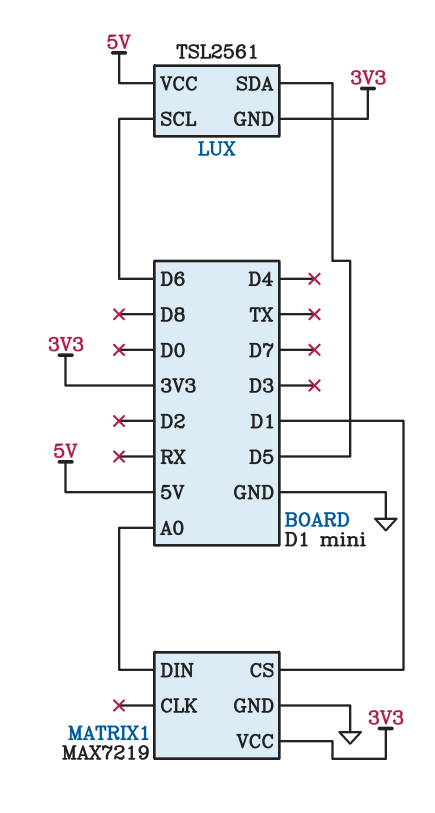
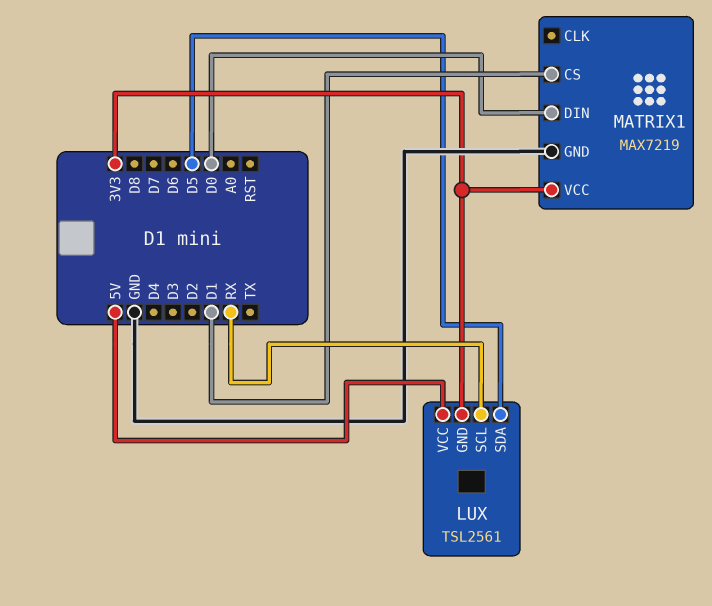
LUX pin SCL: D6 -> RX
MATRIX1 pin DIN: A0 -> D0

